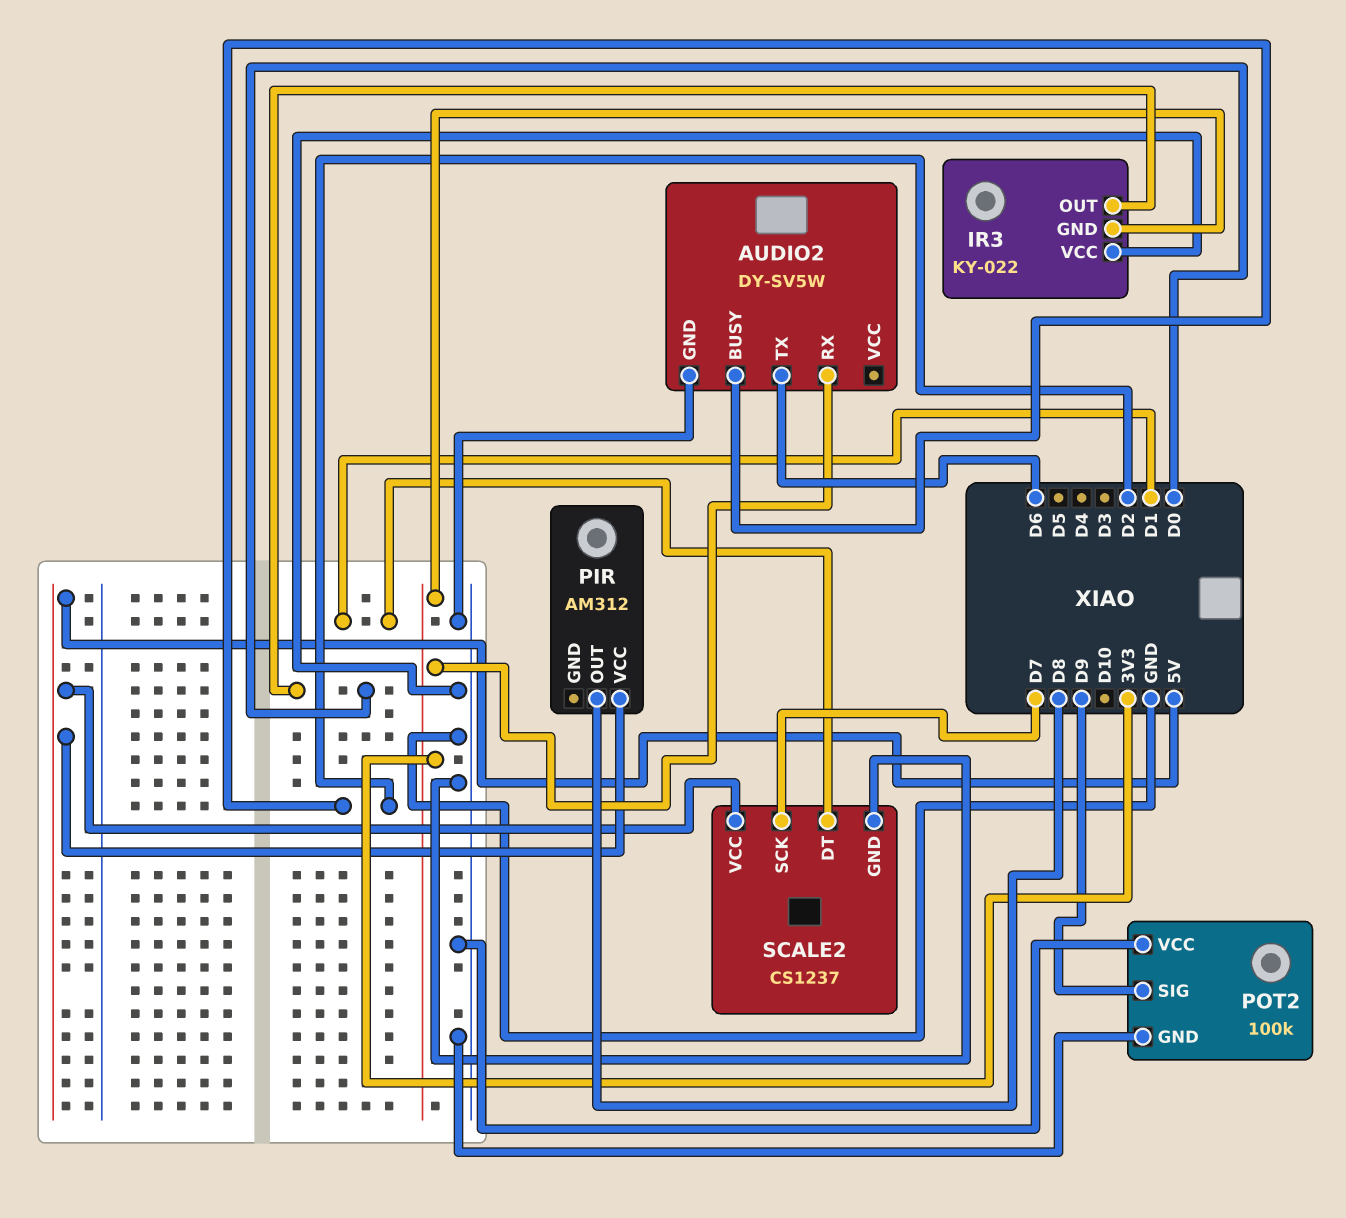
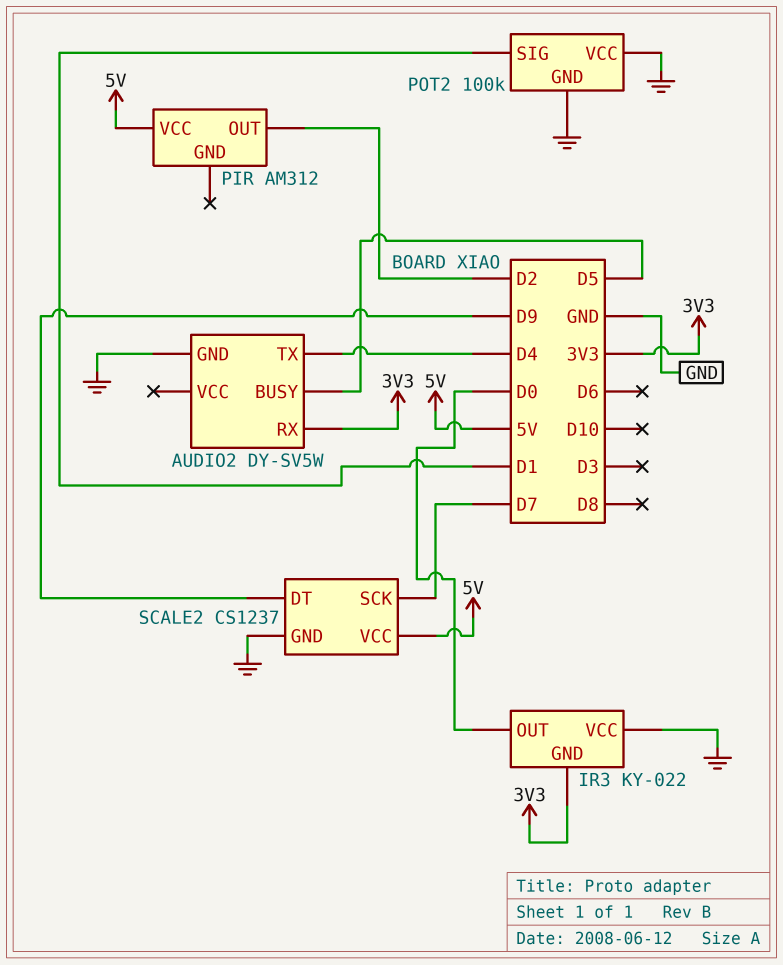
AUDIO2 pin BUSY: D2 -> D5
AUDIO2 pin TX: D6 -> D4
PIR pin OUT: D8 -> D2
POT2 pin SIG: D9 -> D1
SCALE2 pin DT: D1 -> D9

